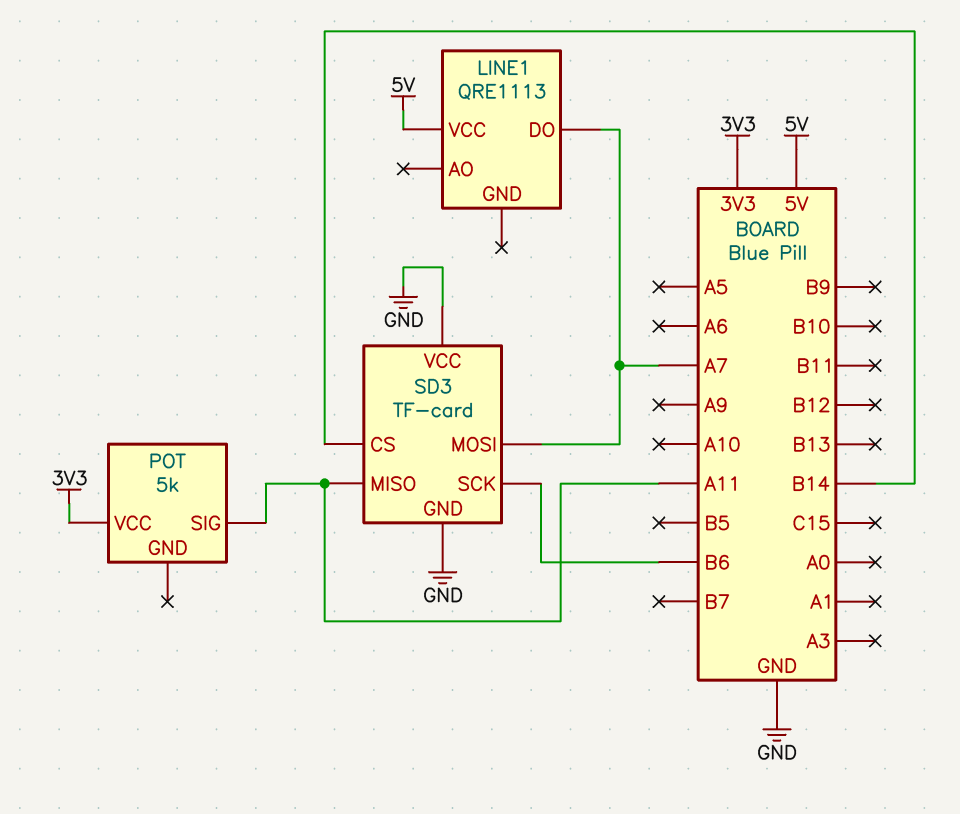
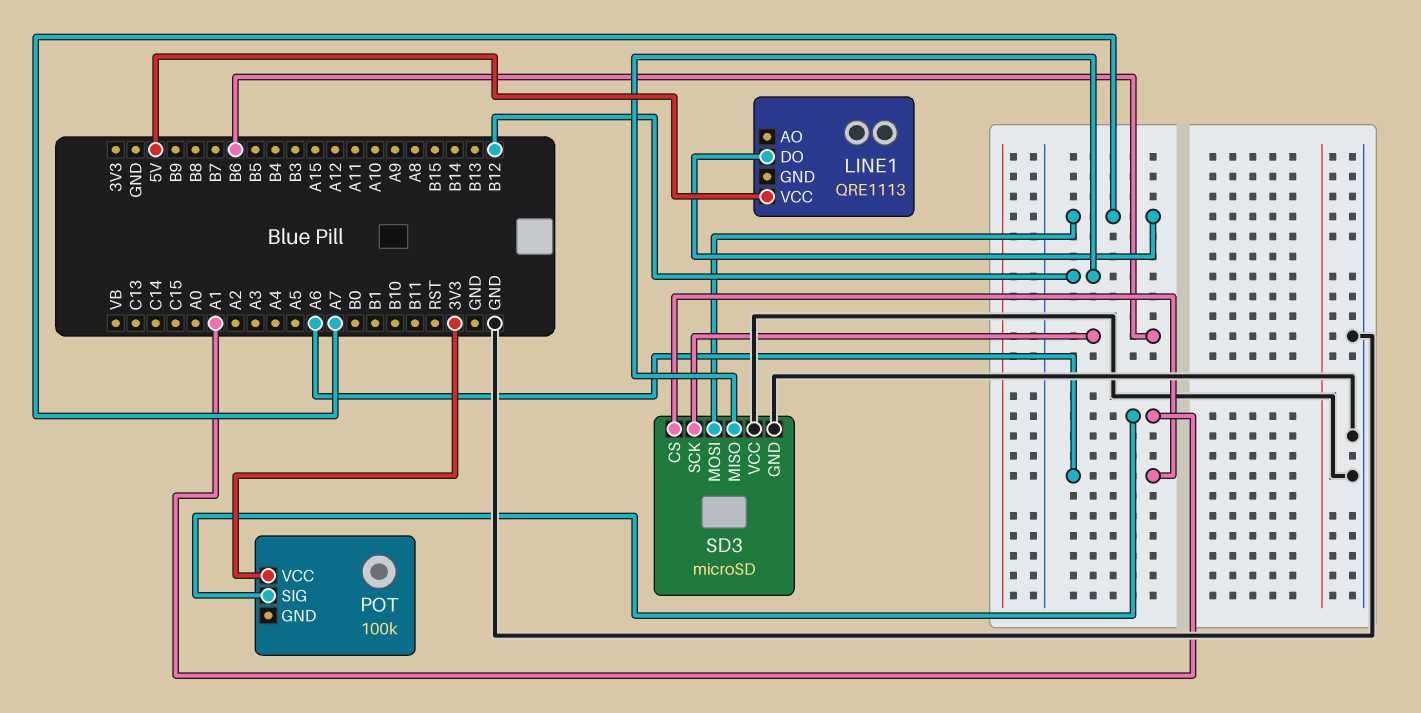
POT: 5k -> 100k
POT pin SIG: A11 -> A1
SD3: TF-card -> microSD
SD3 pin CS: B14 -> A6
SD3 pin MISO: A11 -> B12

